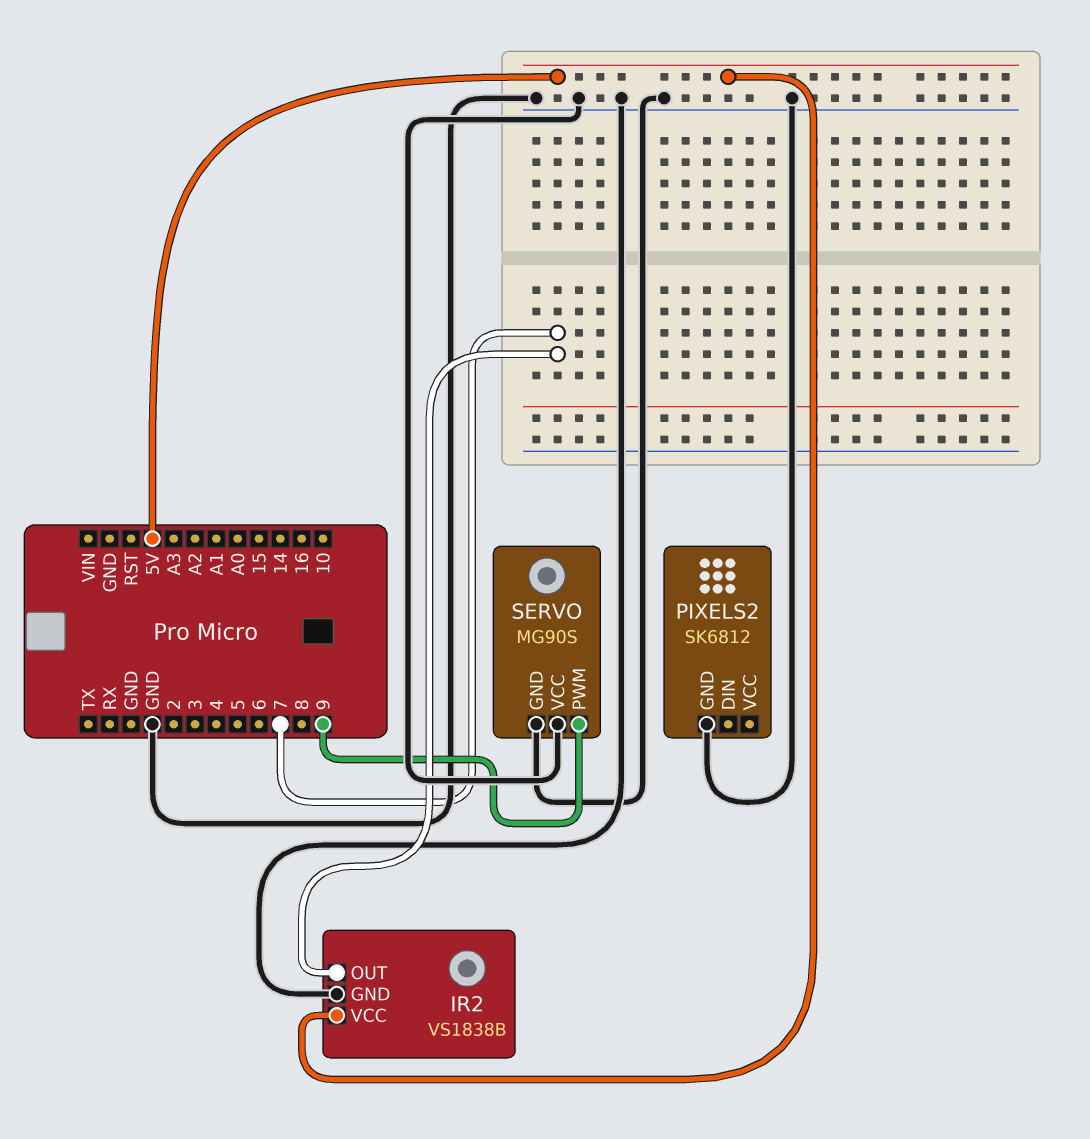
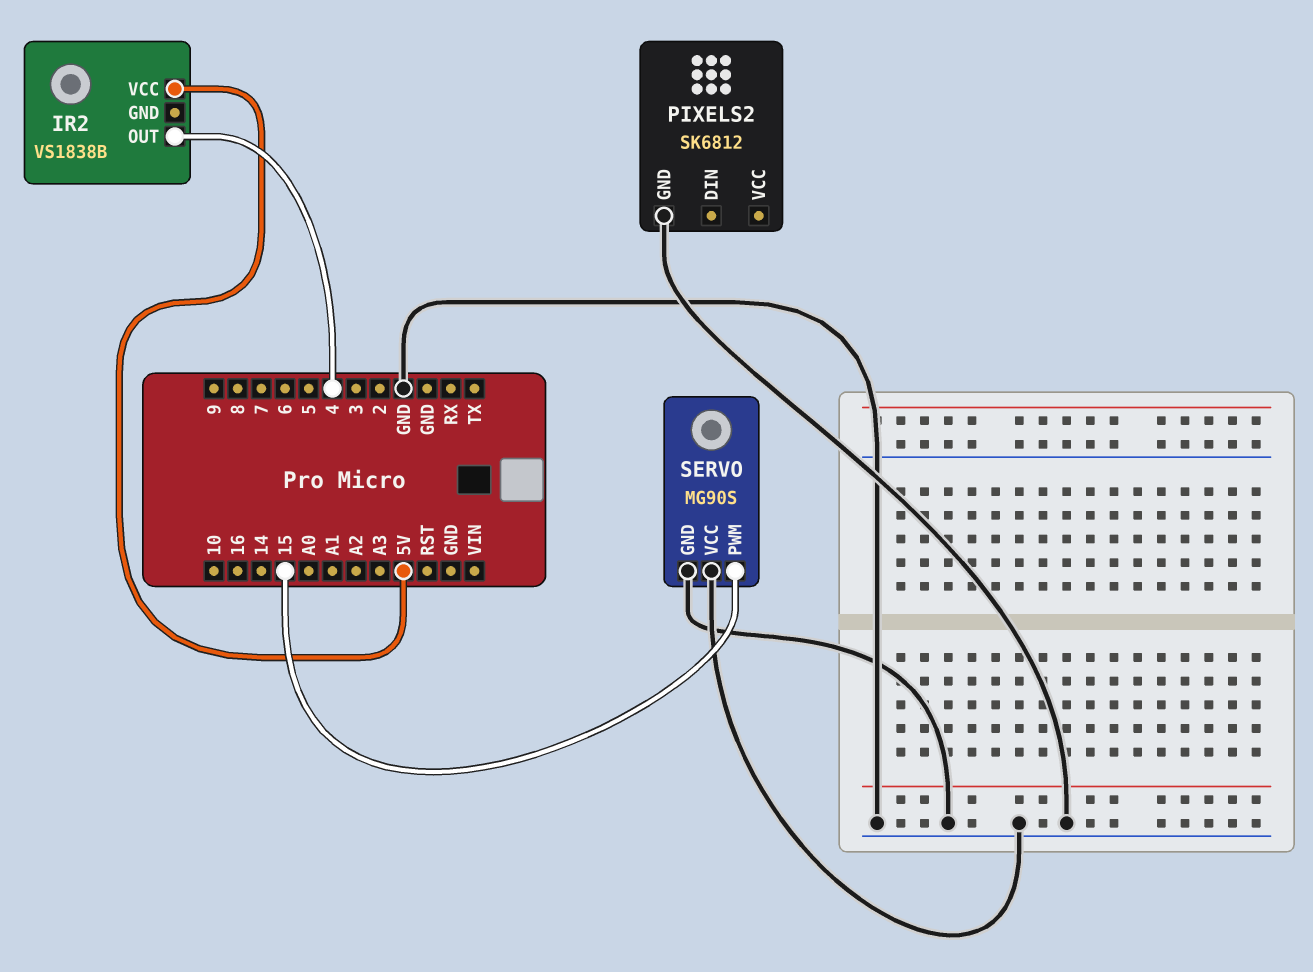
IR2 pin GND: GND -> none
IR2 pin OUT: 7 -> 4
SERVO pin PWM: 9 -> 15

